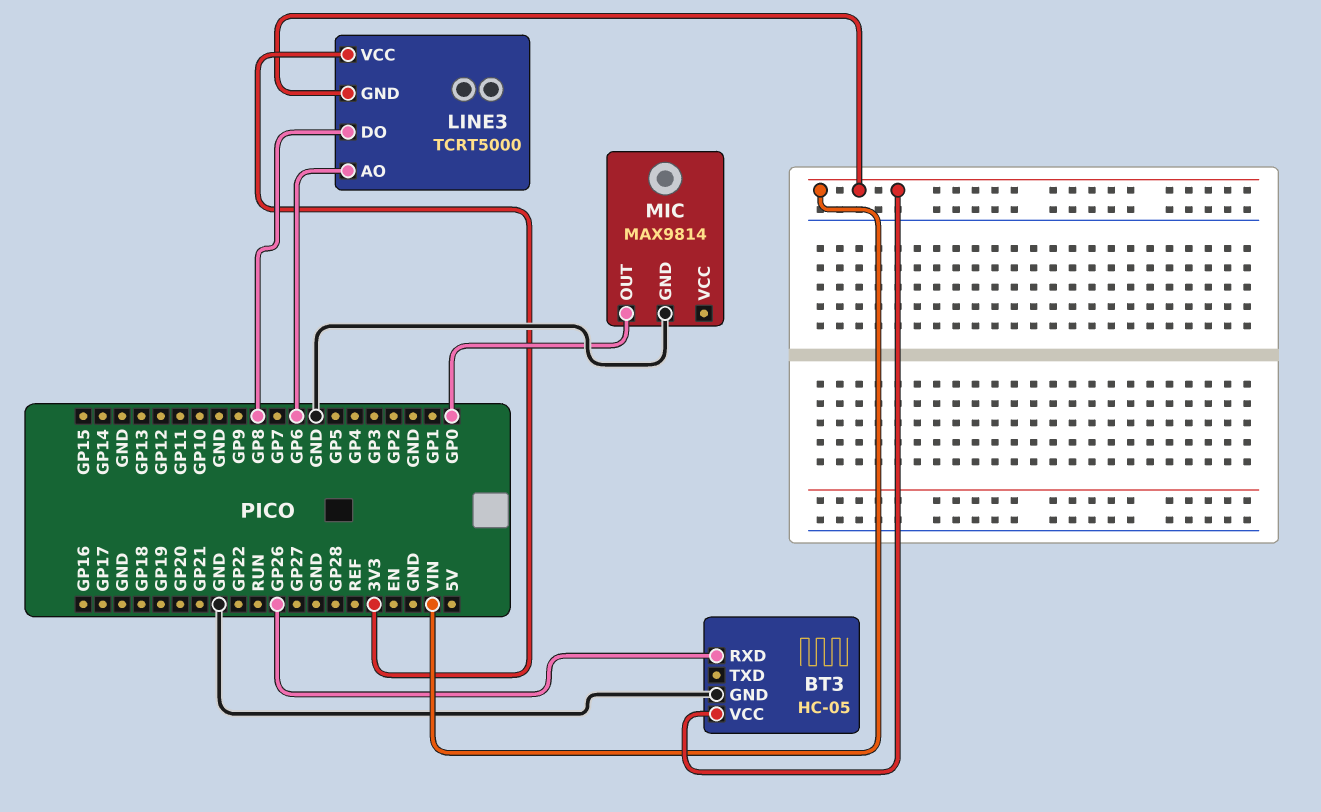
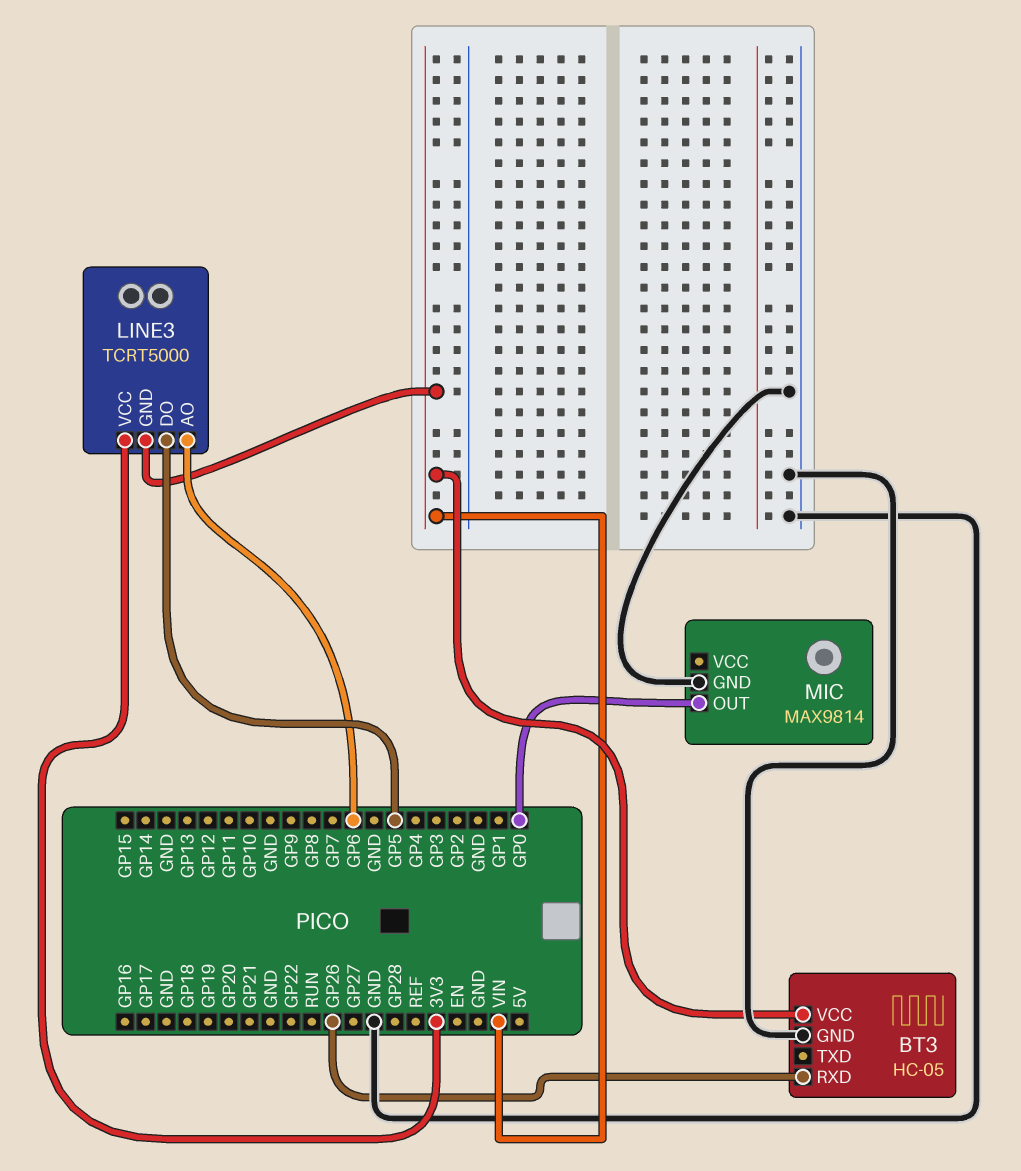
LINE3 pin DO: GP8 -> GP5

